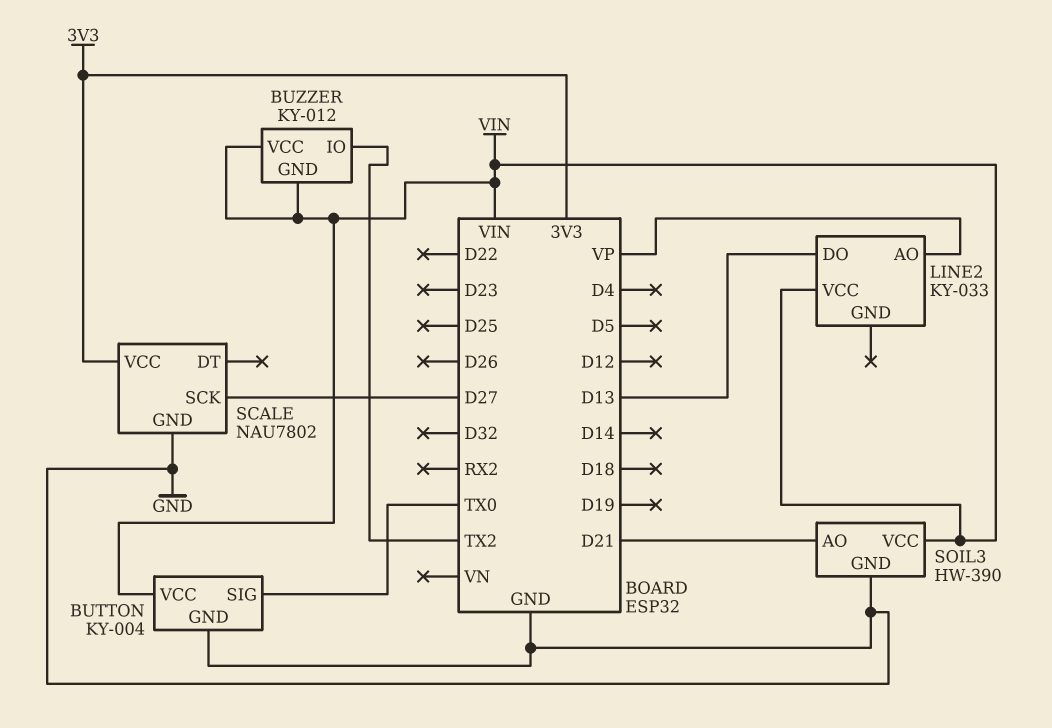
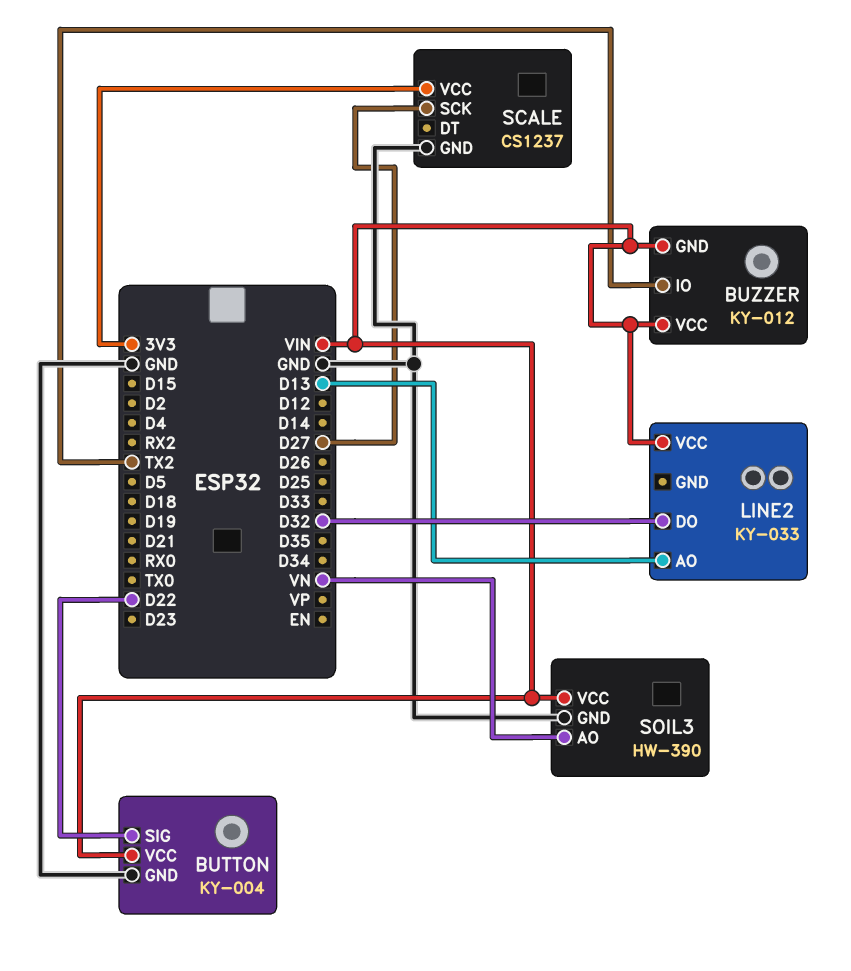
BUTTON pin SIG: TX0 -> D22
LINE2 pin AO: VP -> D13
LINE2 pin DO: D13 -> D32
SCALE: NAU7802 -> CS1237
SOIL3 pin AO: D21 -> VN

